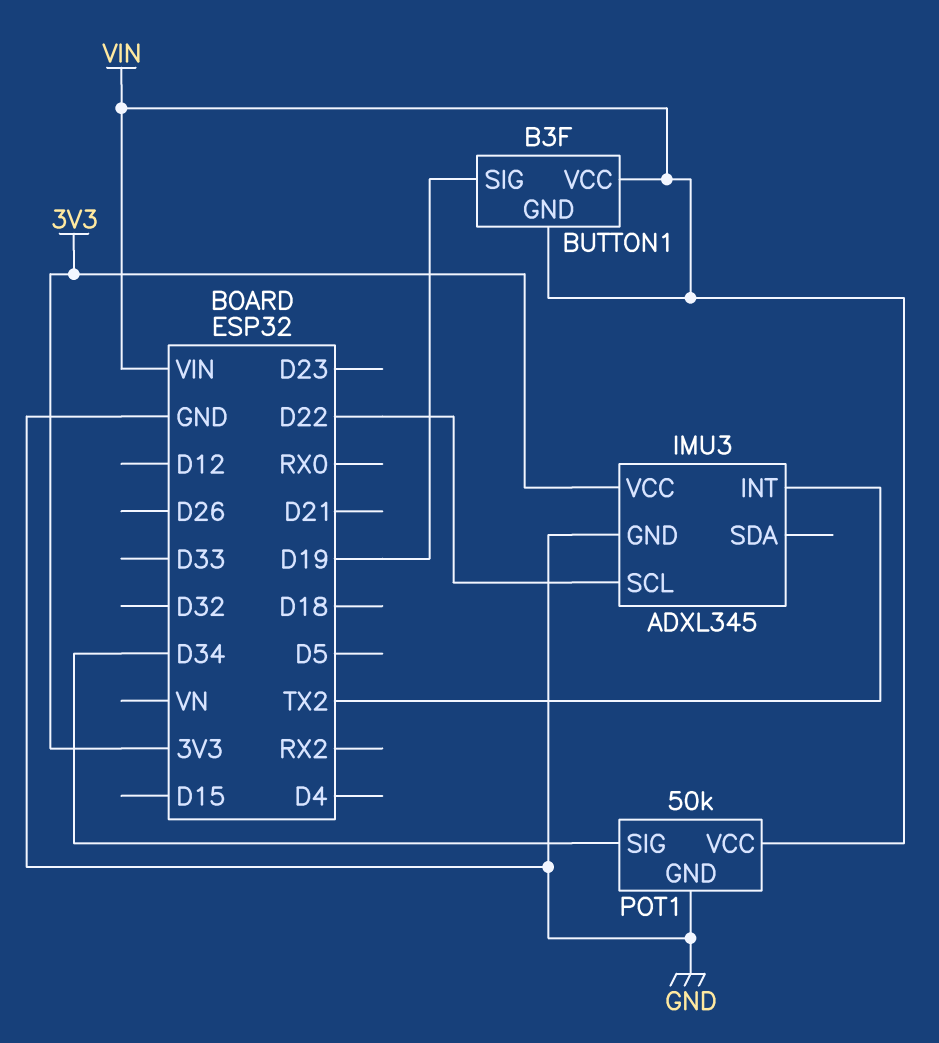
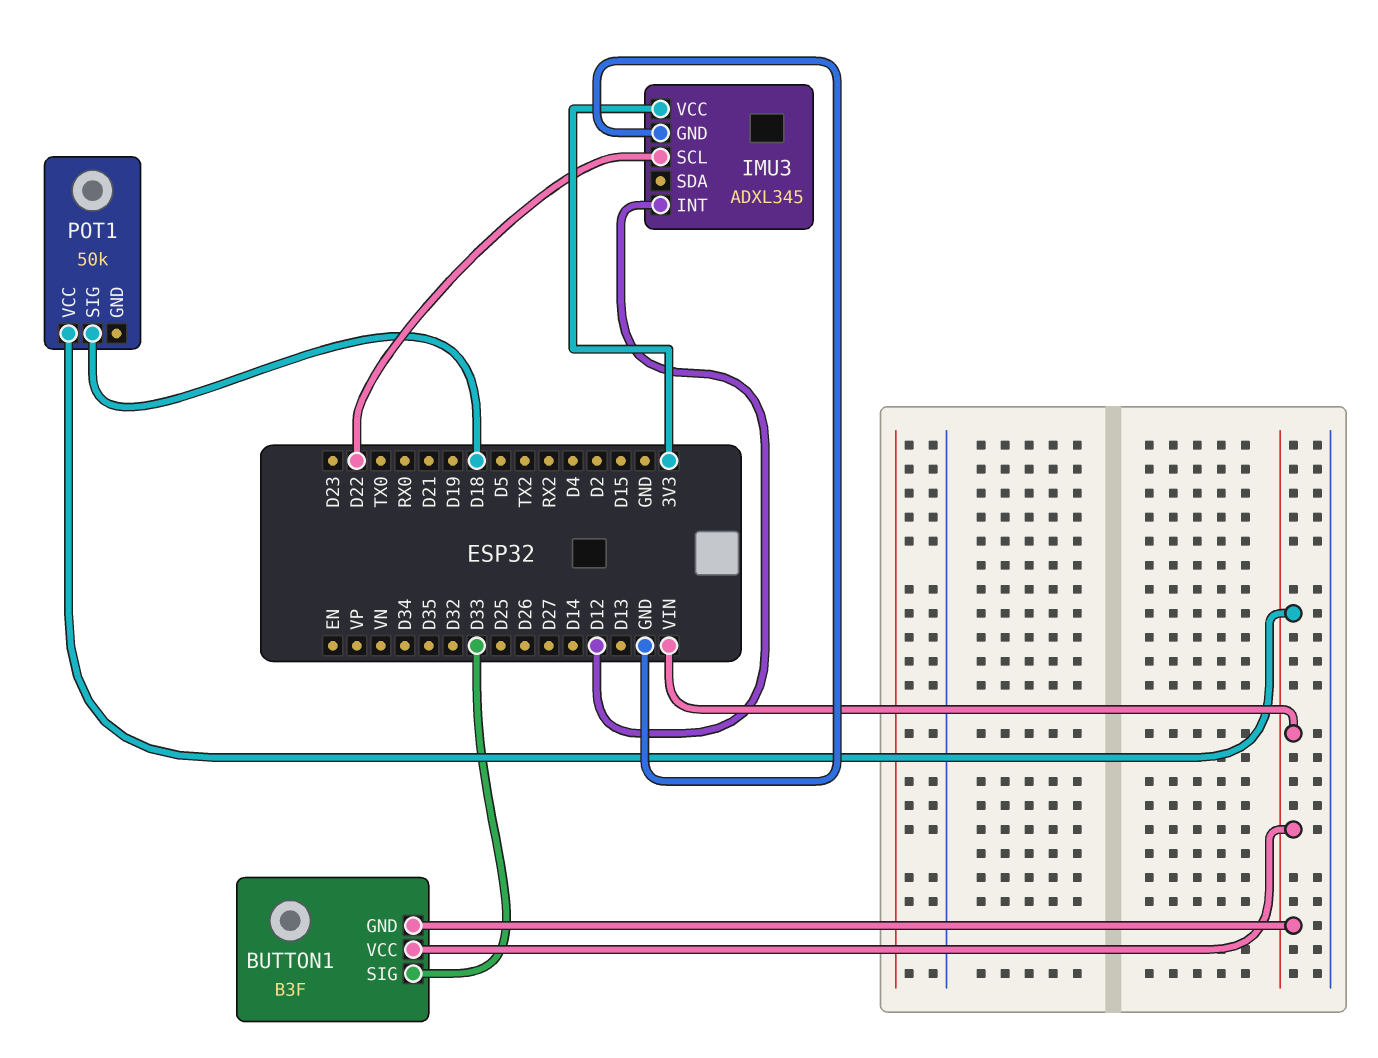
BUTTON1 pin SIG: D19 -> D33
IMU3 pin INT: TX2 -> D12
POT1 pin GND: GND -> none
POT1 pin SIG: D34 -> D18

